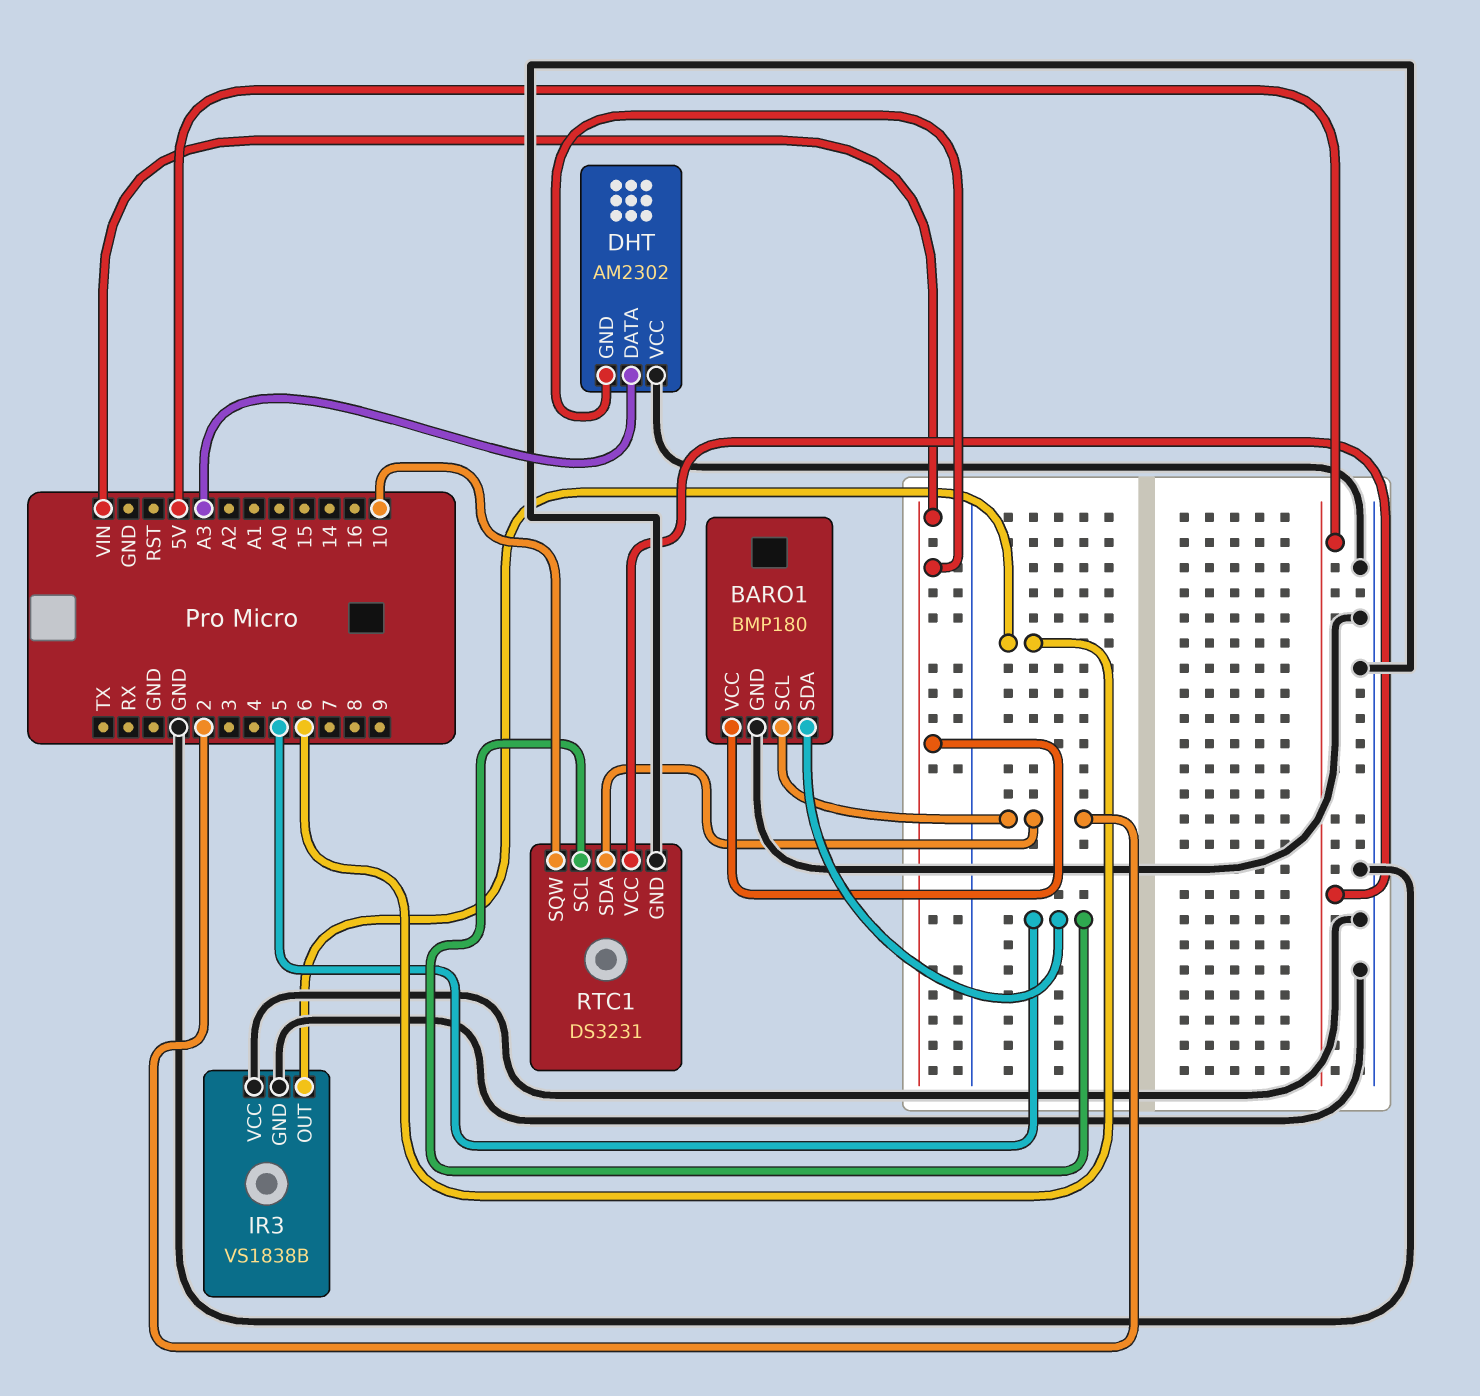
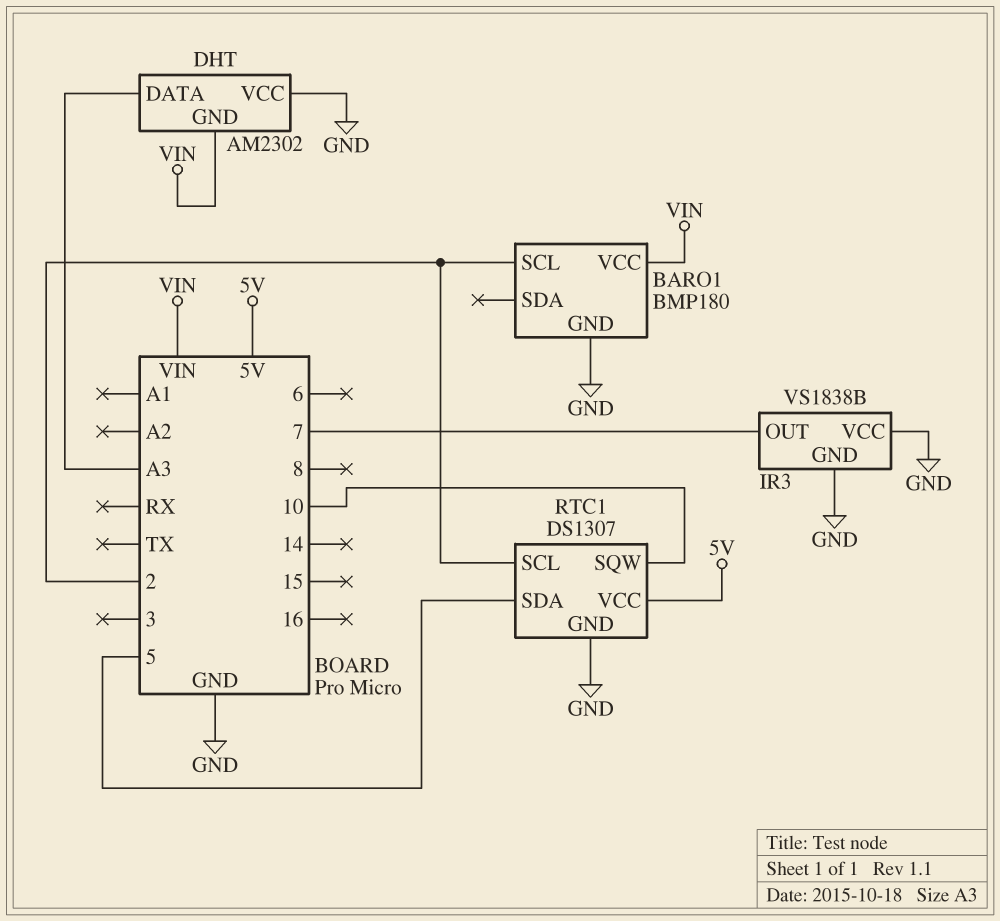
BARO1 pin SDA: 5 -> none
IR3 pin OUT: 6 -> 7
RTC1: DS3231 -> DS1307
RTC1 pin SCL: 5 -> 2
RTC1 pin SDA: 2 -> 5

